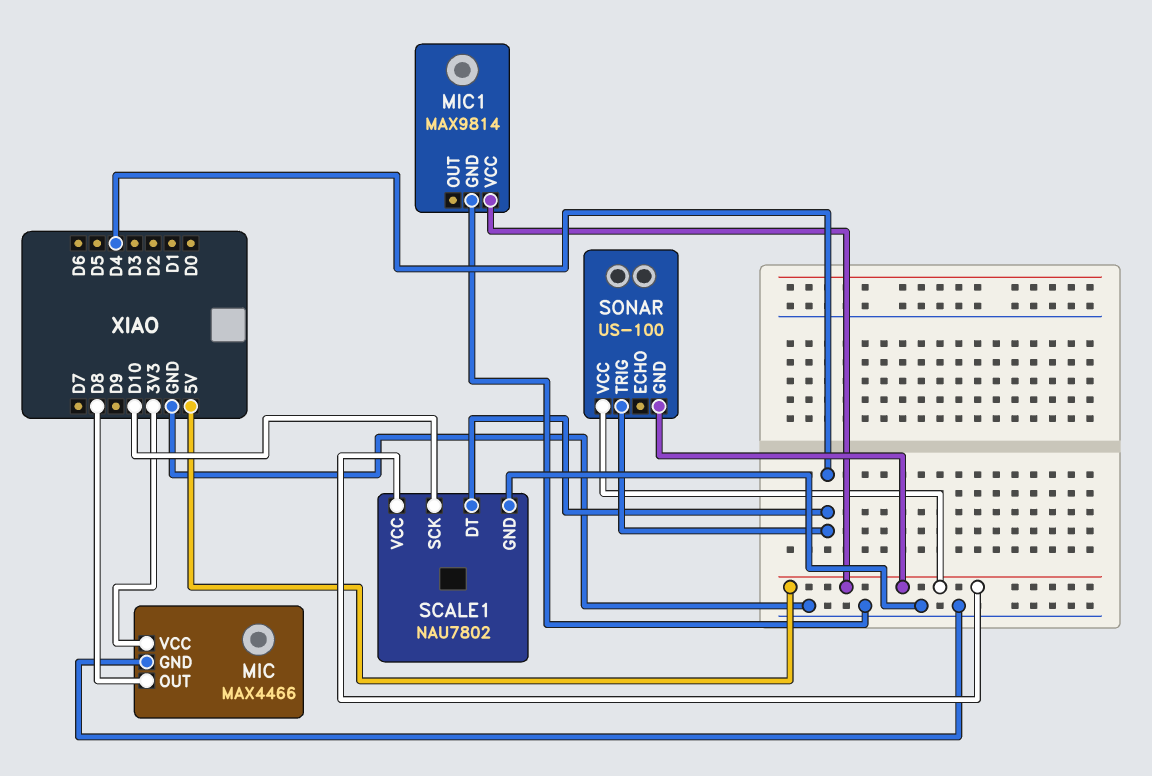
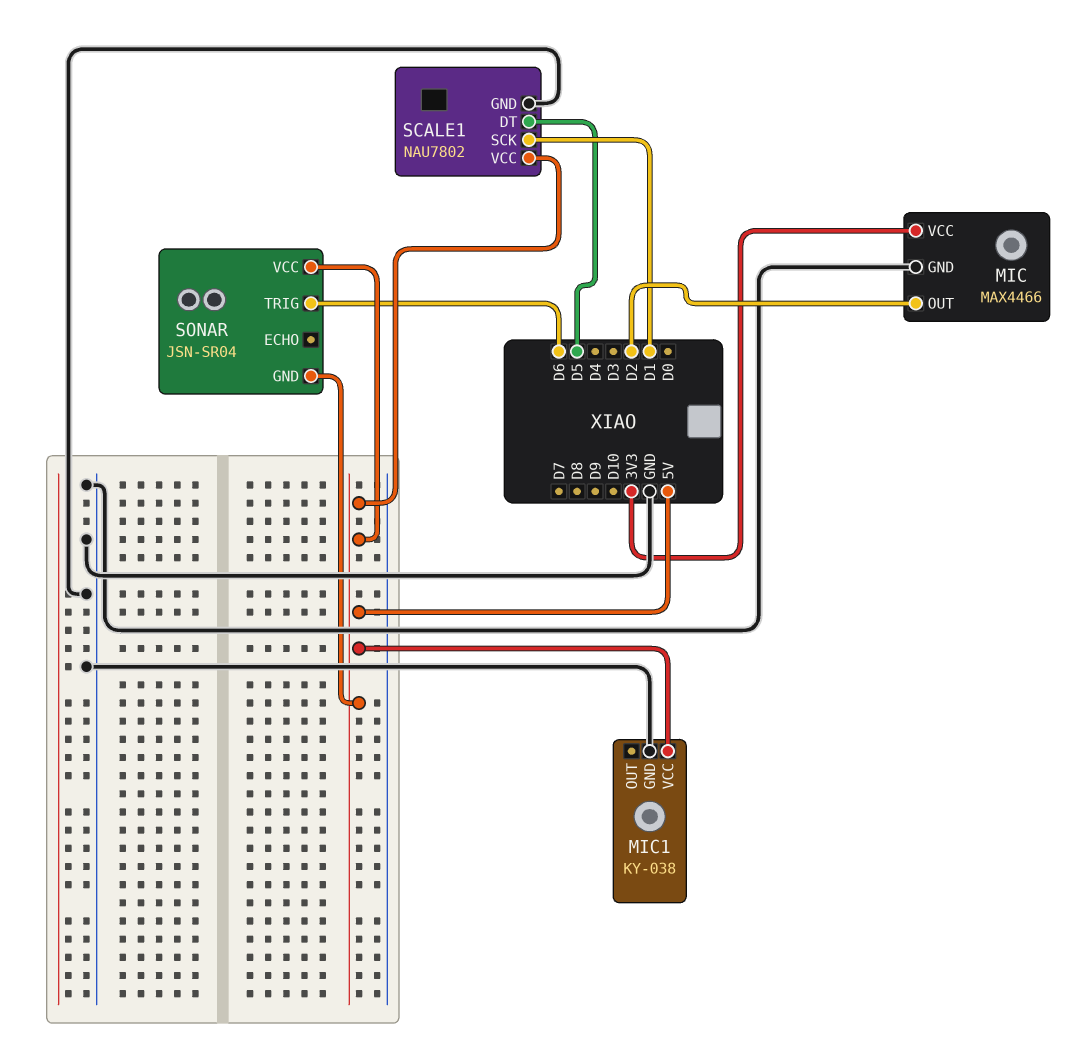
MIC pin OUT: D8 -> D2
MIC1: MAX9814 -> KY-038
SCALE1 pin DT: D4 -> D5
SCALE1 pin SCK: D10 -> D1
SONAR: US-100 -> JSN-SR04
SONAR pin TRIG: D4 -> D6

